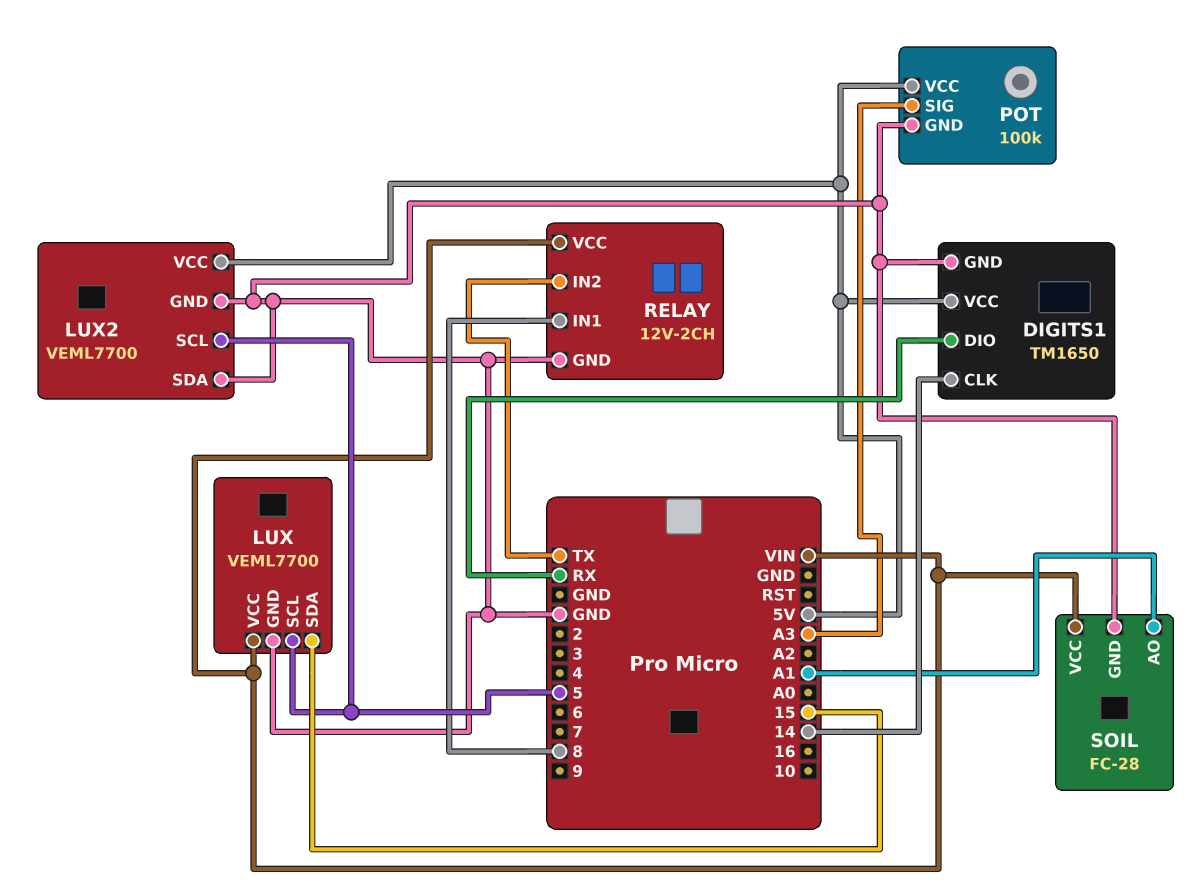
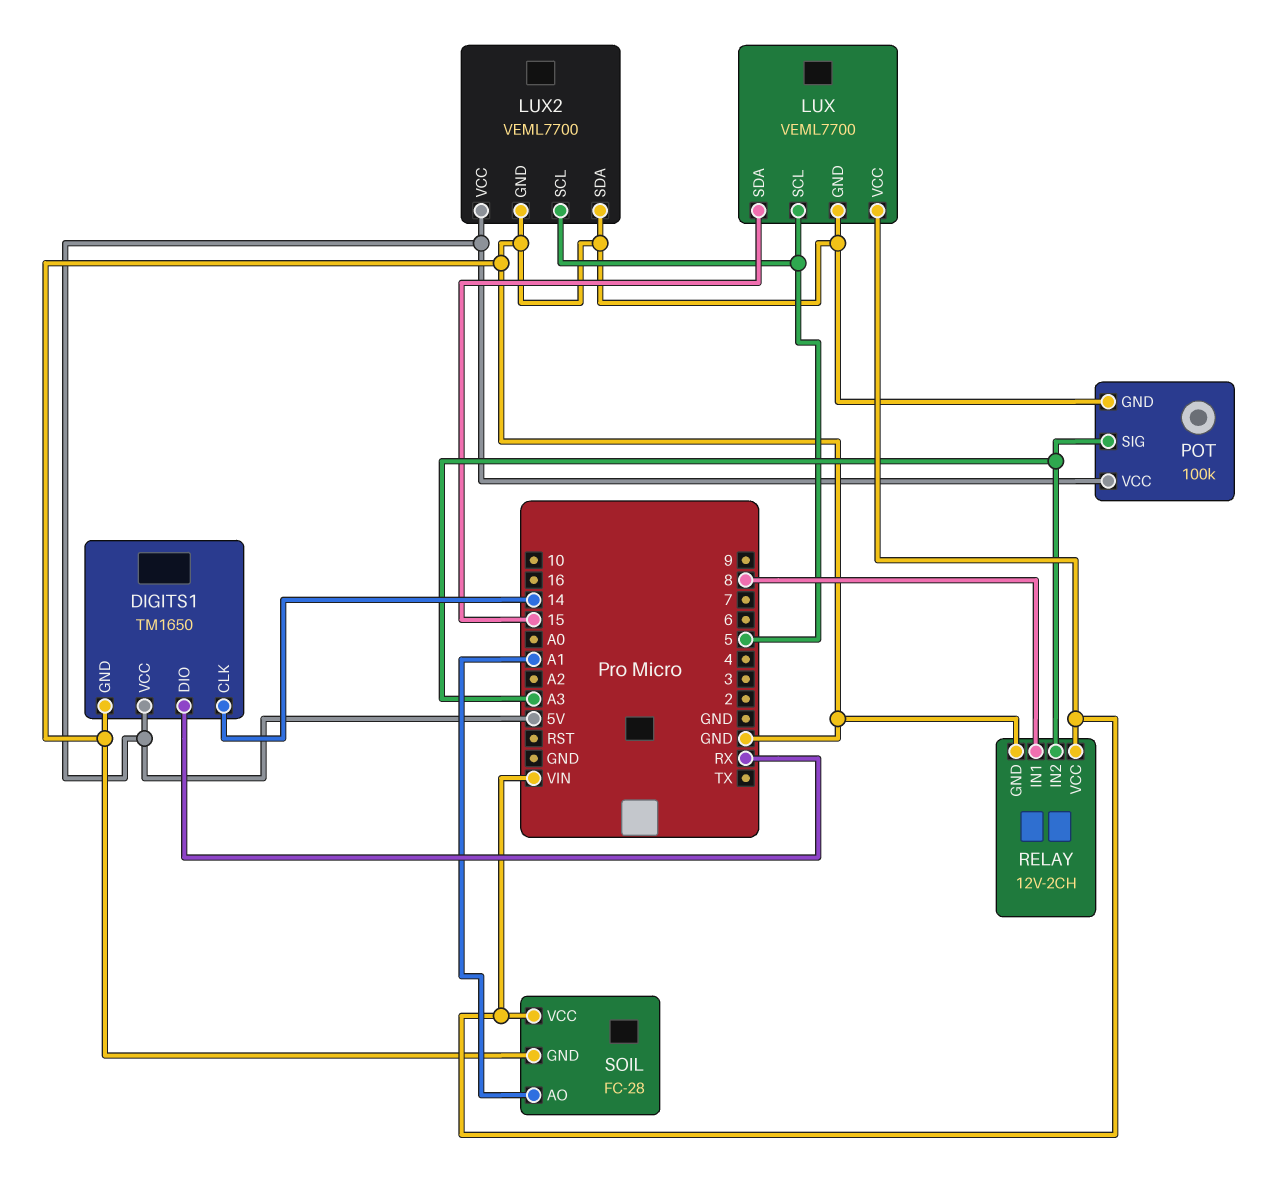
RELAY pin IN2: TX -> A3

